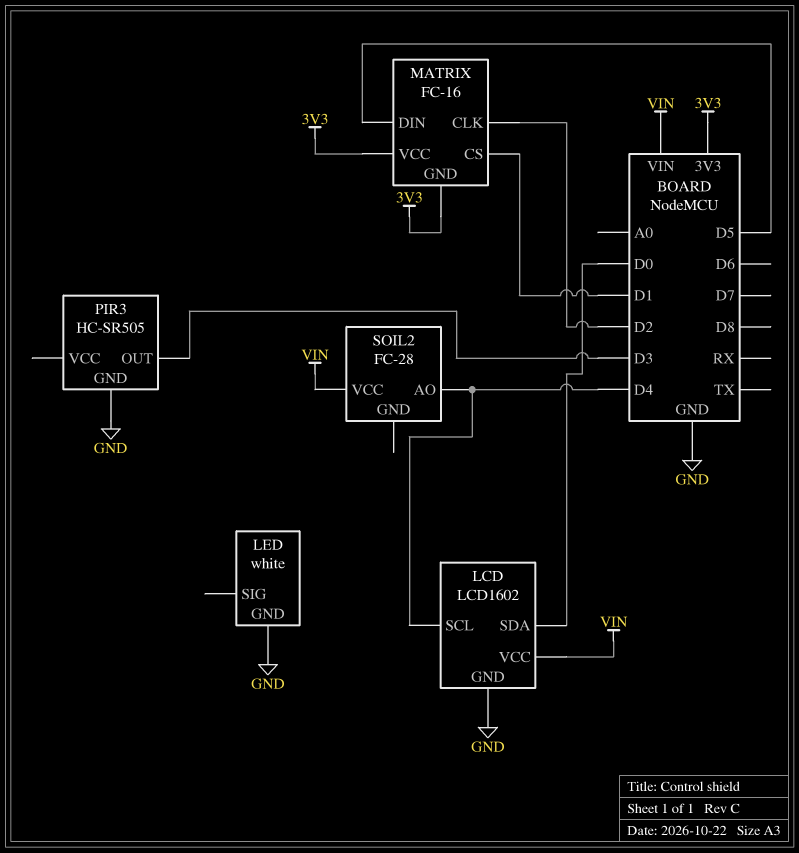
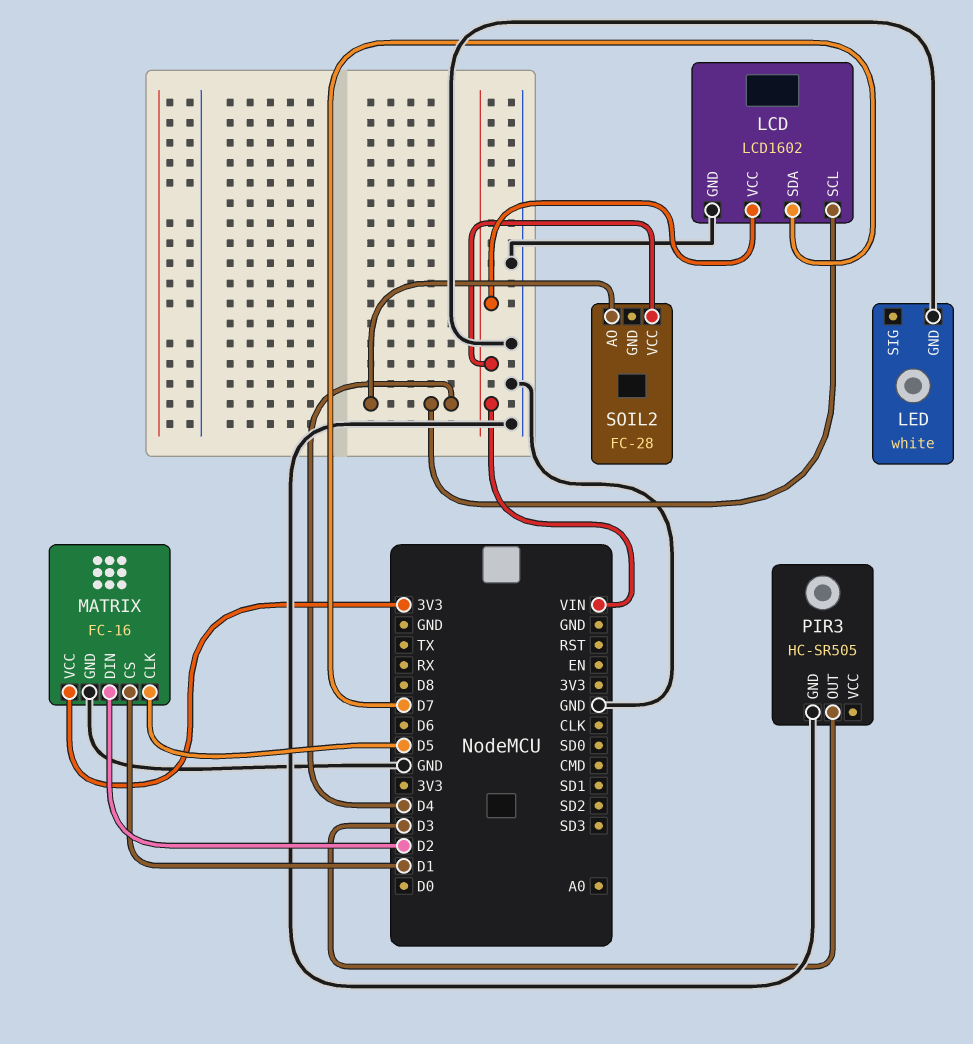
LCD pin SDA: D0 -> D7
MATRIX pin CLK: D2 -> D5
MATRIX pin DIN: D5 -> D2
MATRIX pin GND: 3V3 -> GND

